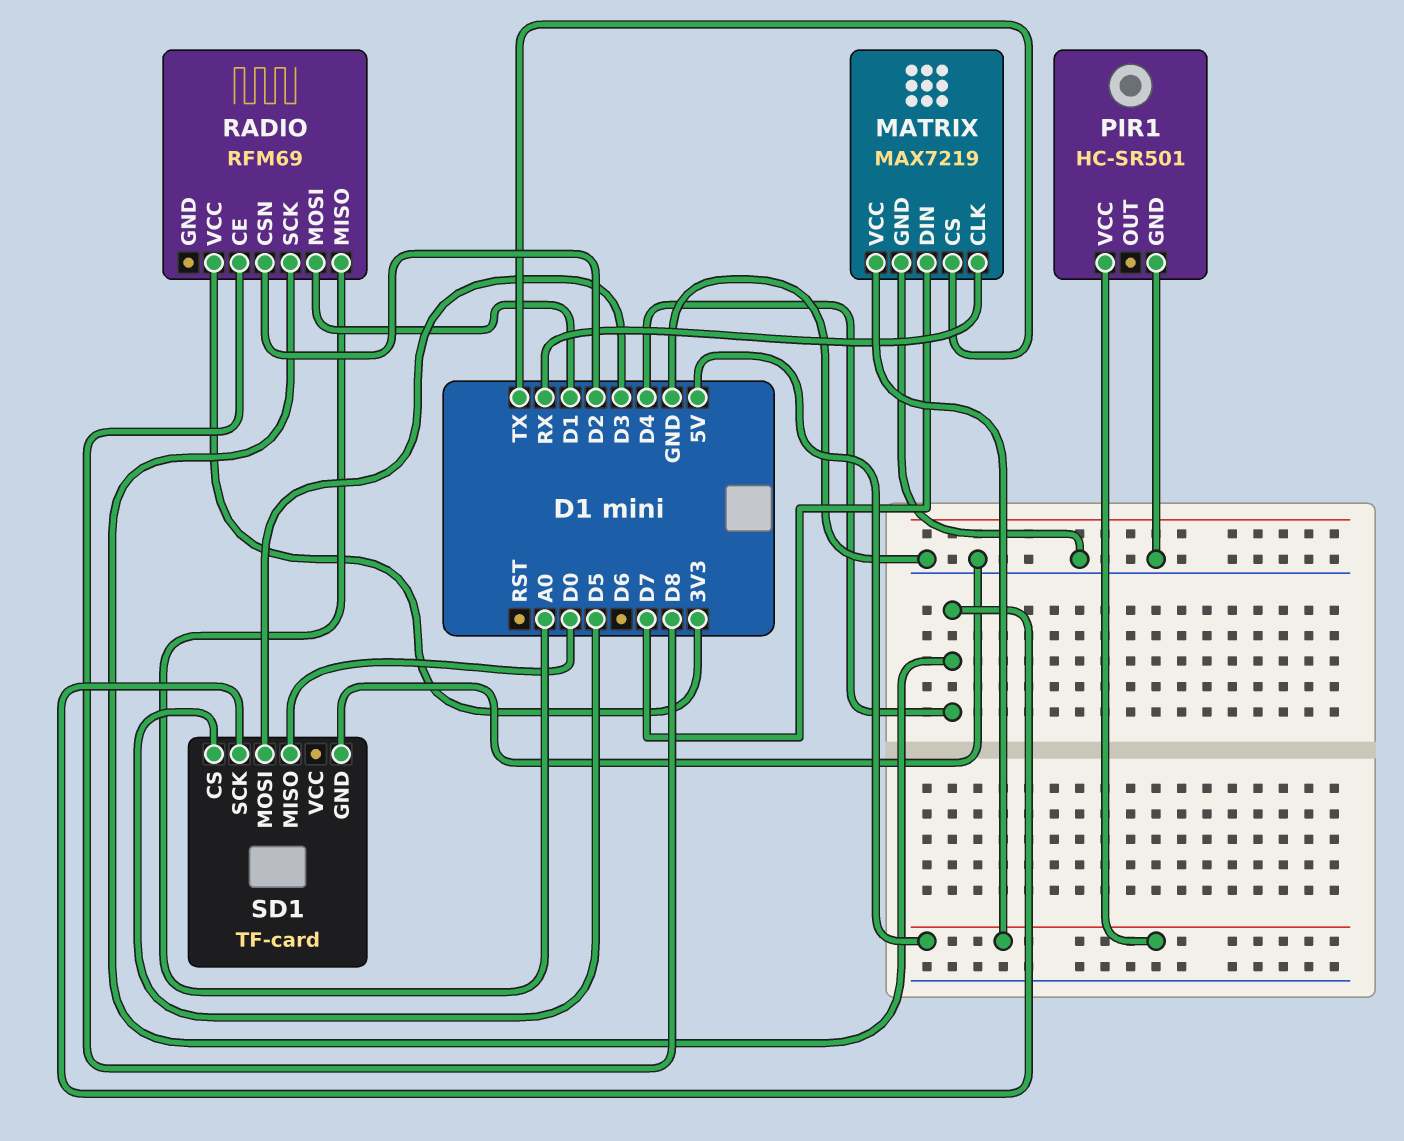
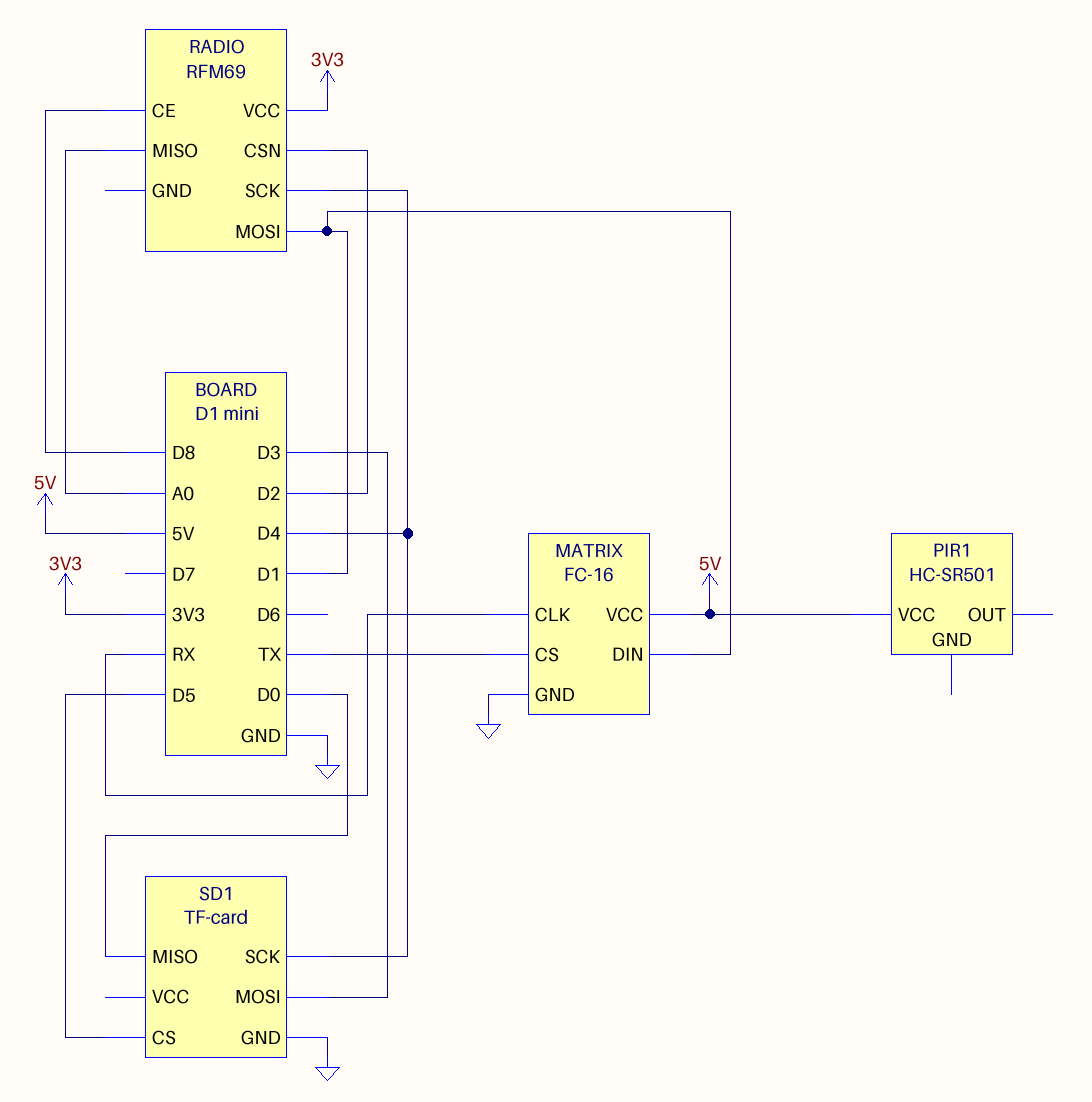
MATRIX: MAX7219 -> FC-16
MATRIX pin DIN: D7 -> D1
PIR1 pin GND: GND -> none

